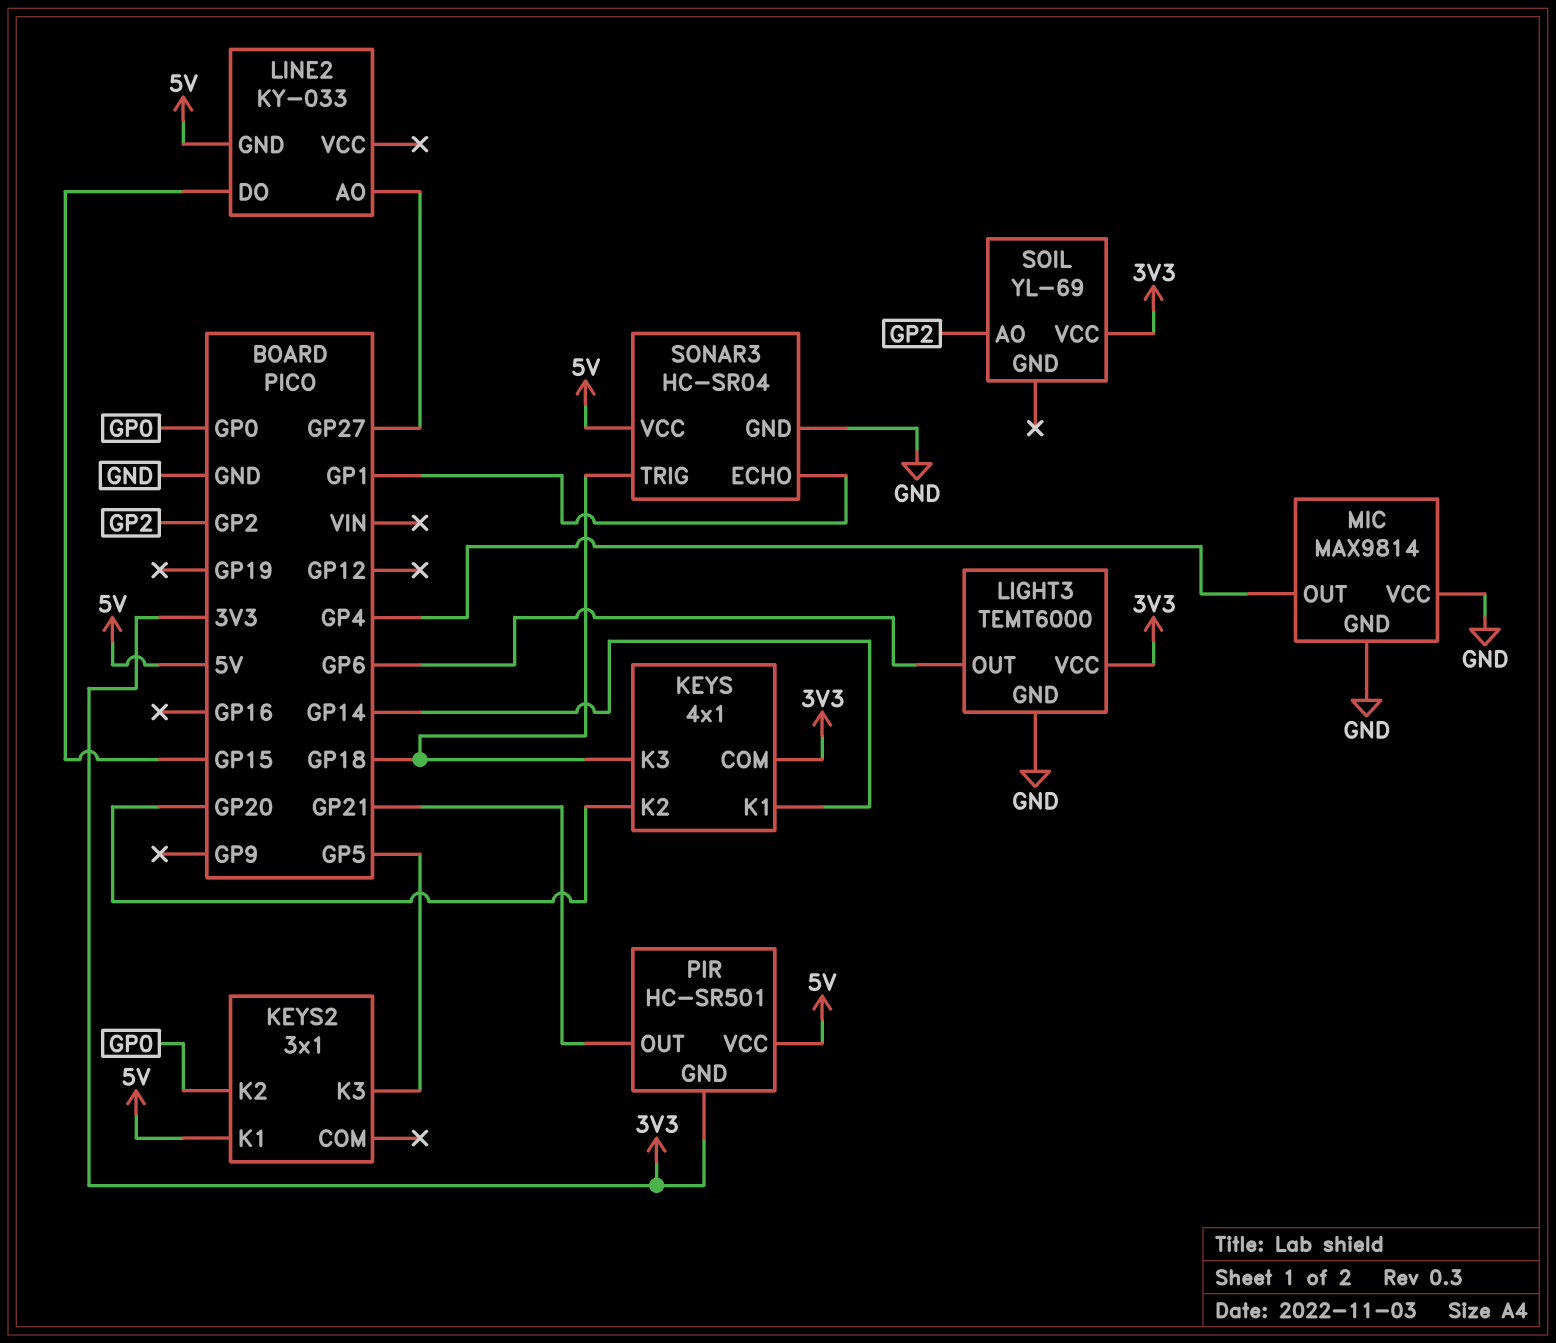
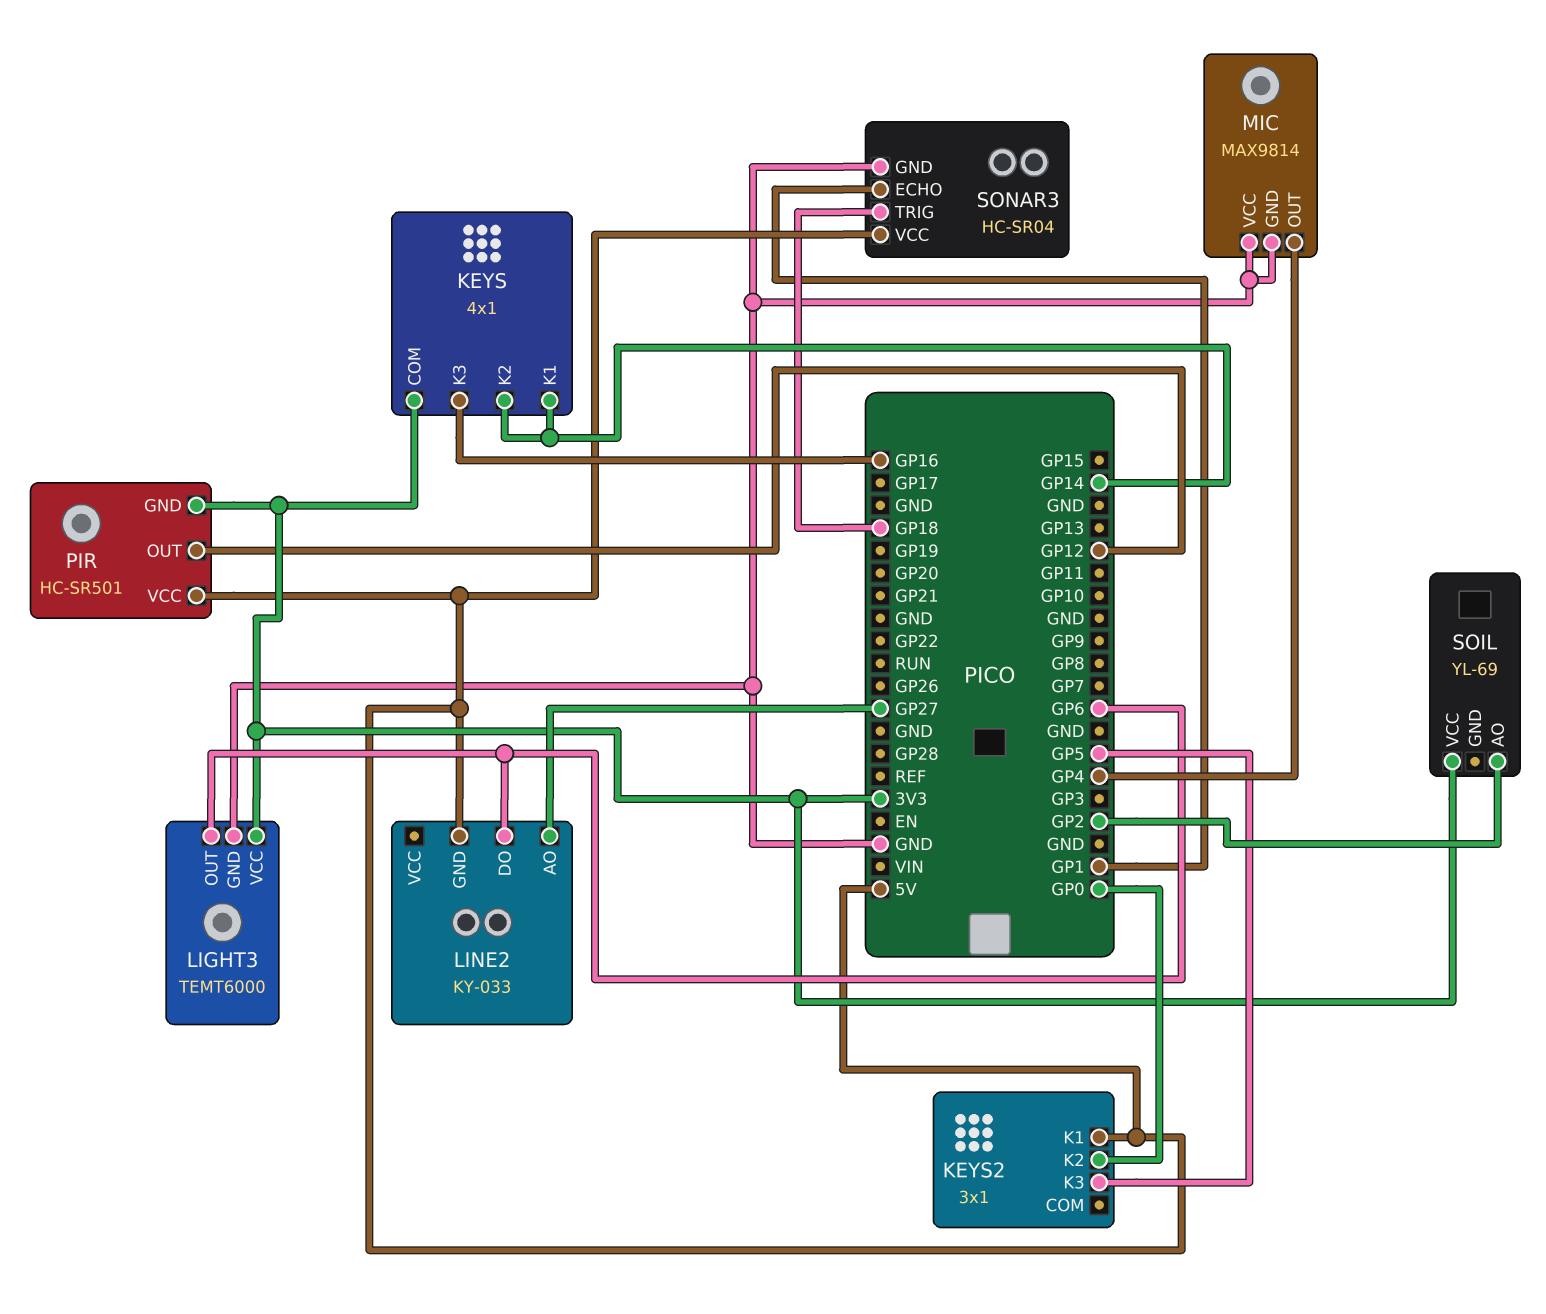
KEYS pin K2: GP20 -> GP14
KEYS pin K3: GP18 -> GP16
LINE2 pin DO: GP15 -> GP6
PIR pin OUT: GP21 -> GP12

